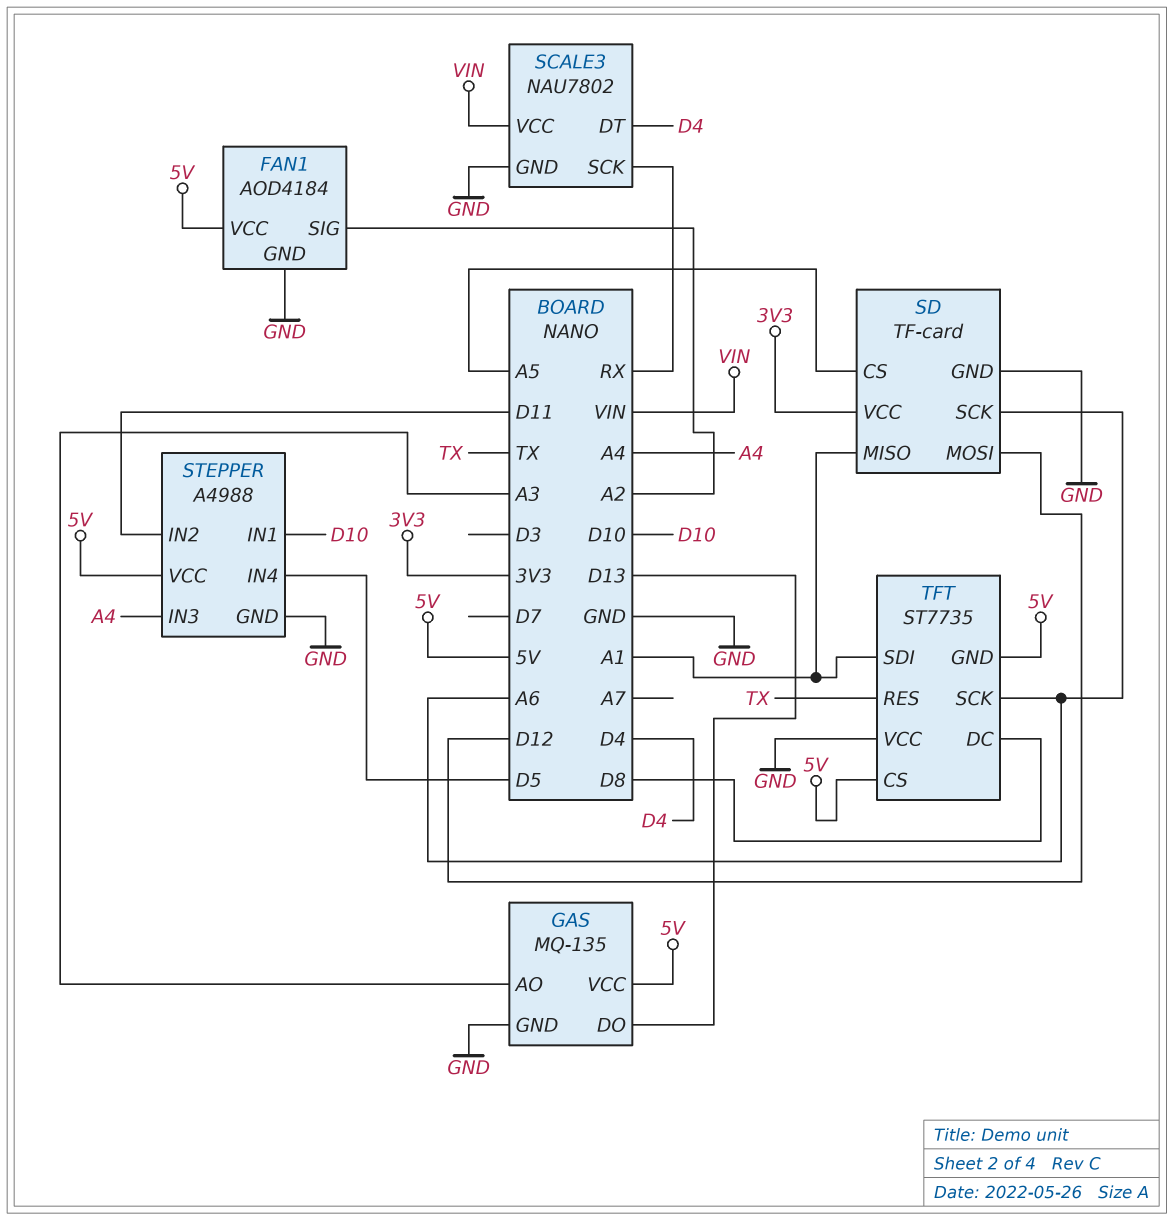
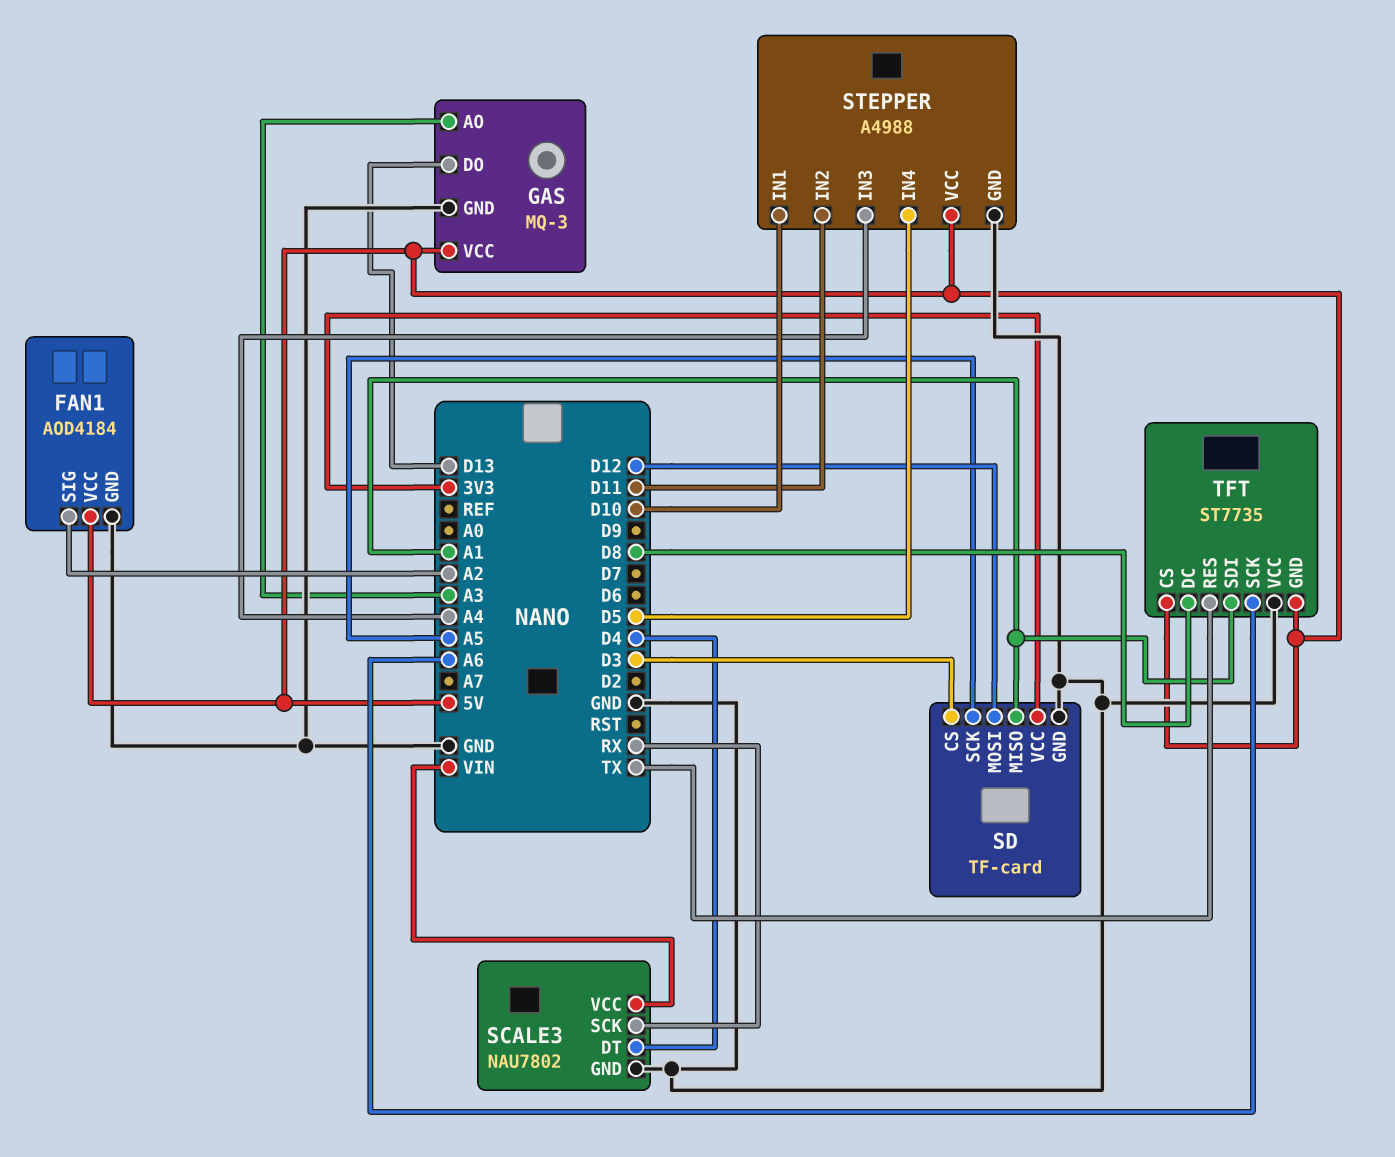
GAS: MQ-135 -> MQ-3
SD pin CS: A5 -> D3
SD pin SCK: A6 -> A5

